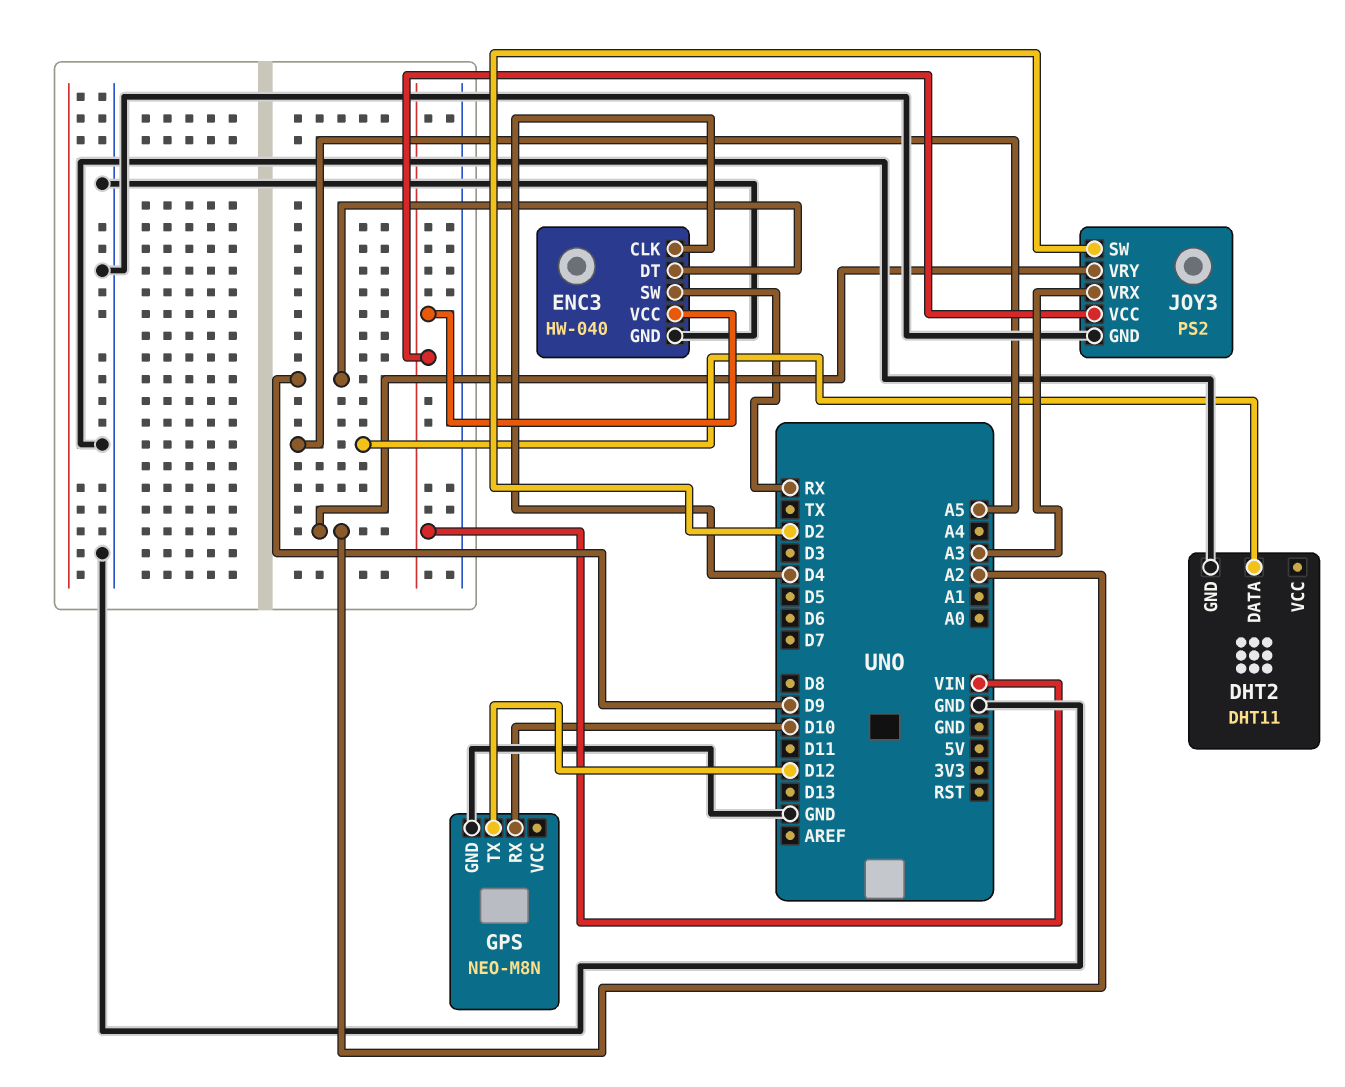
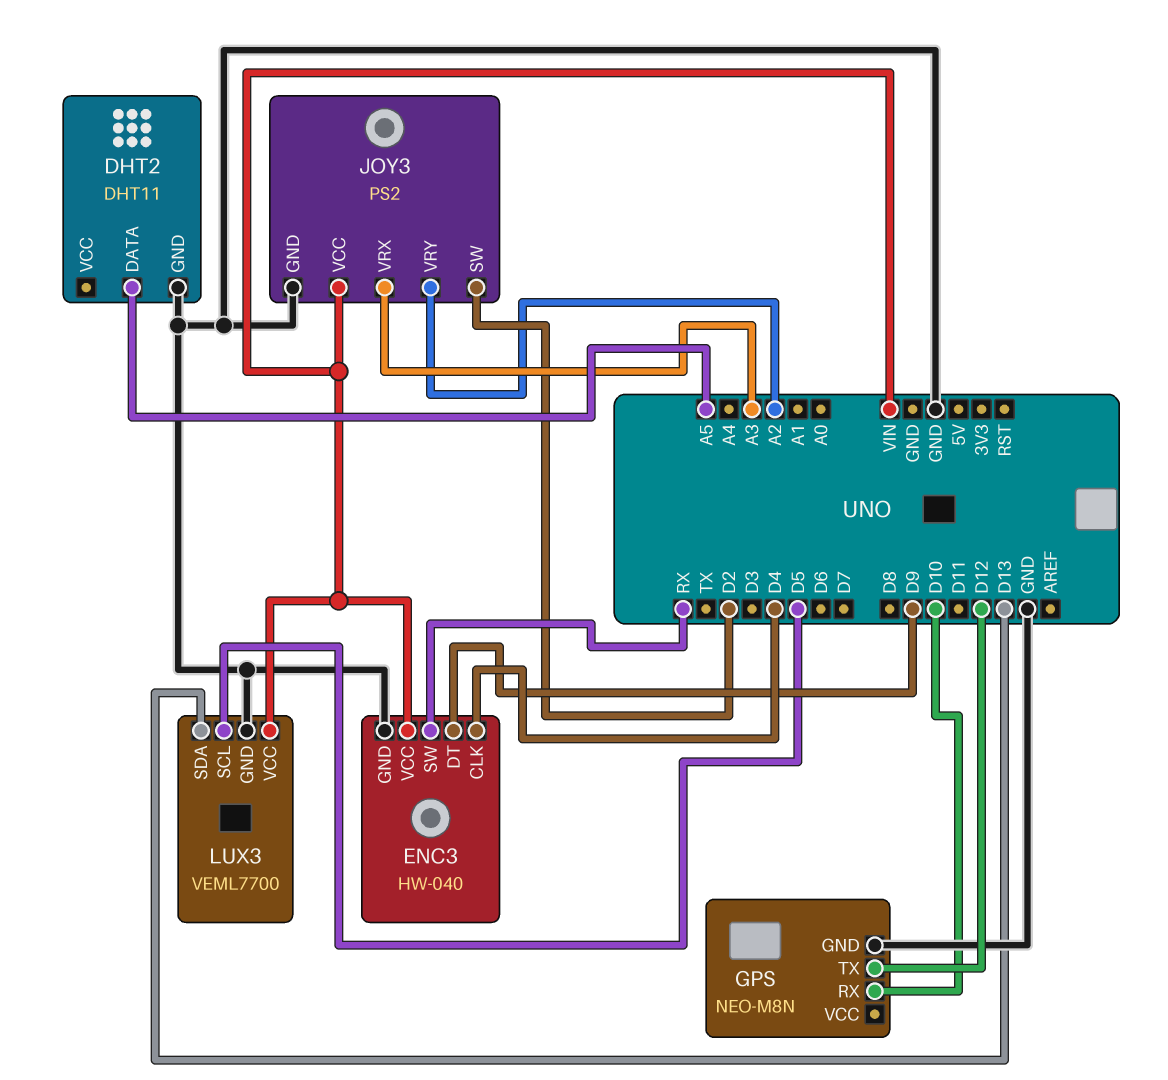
LUX3: none -> VEML7700
LUX3 pin GND: none -> GND
LUX3 pin SCL: none -> D5
LUX3 pin SDA: none -> D13
LUX3 pin VCC: none -> VIN

